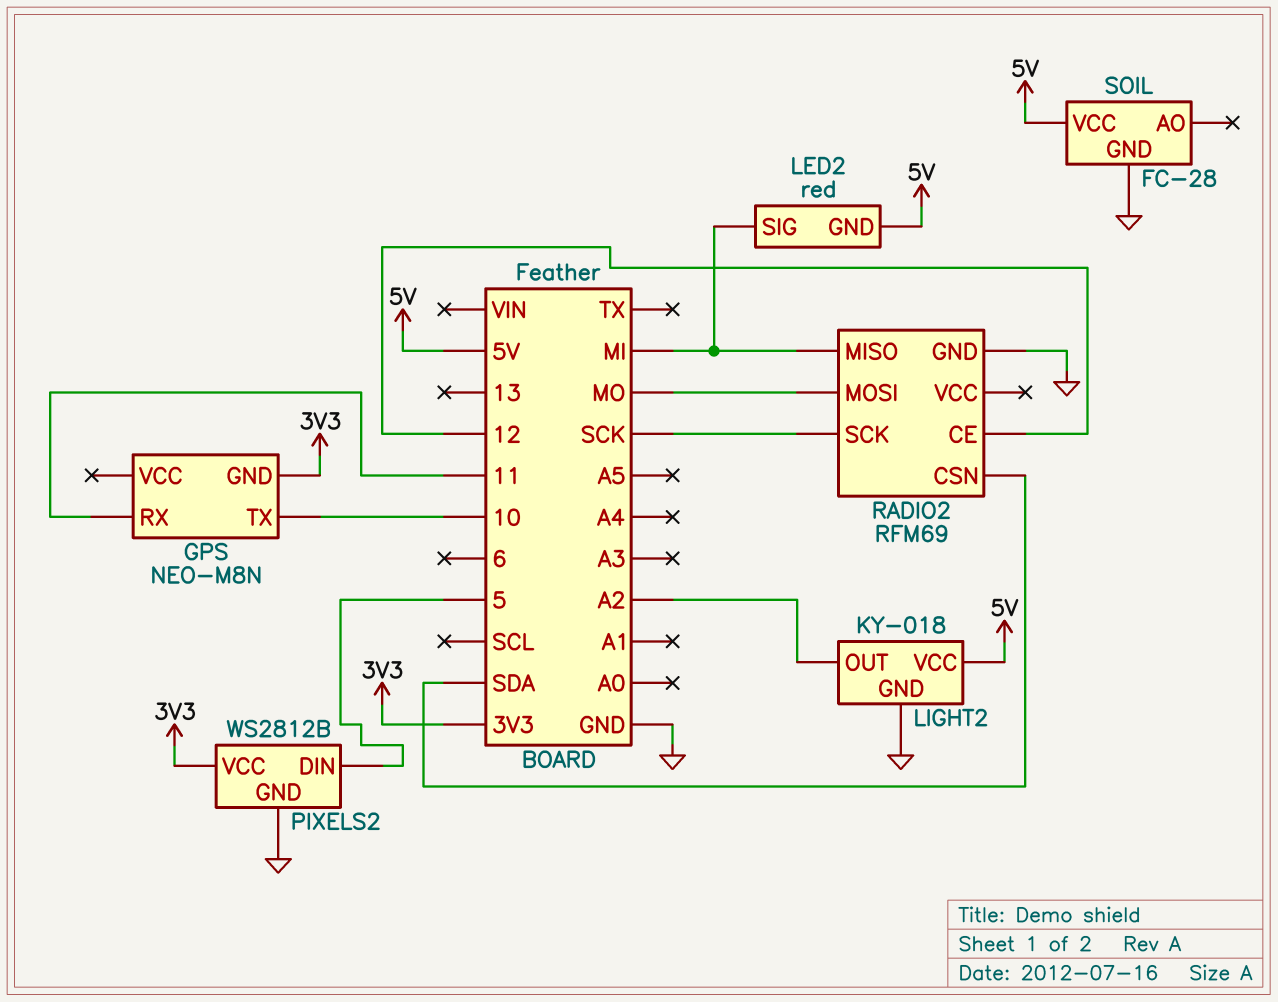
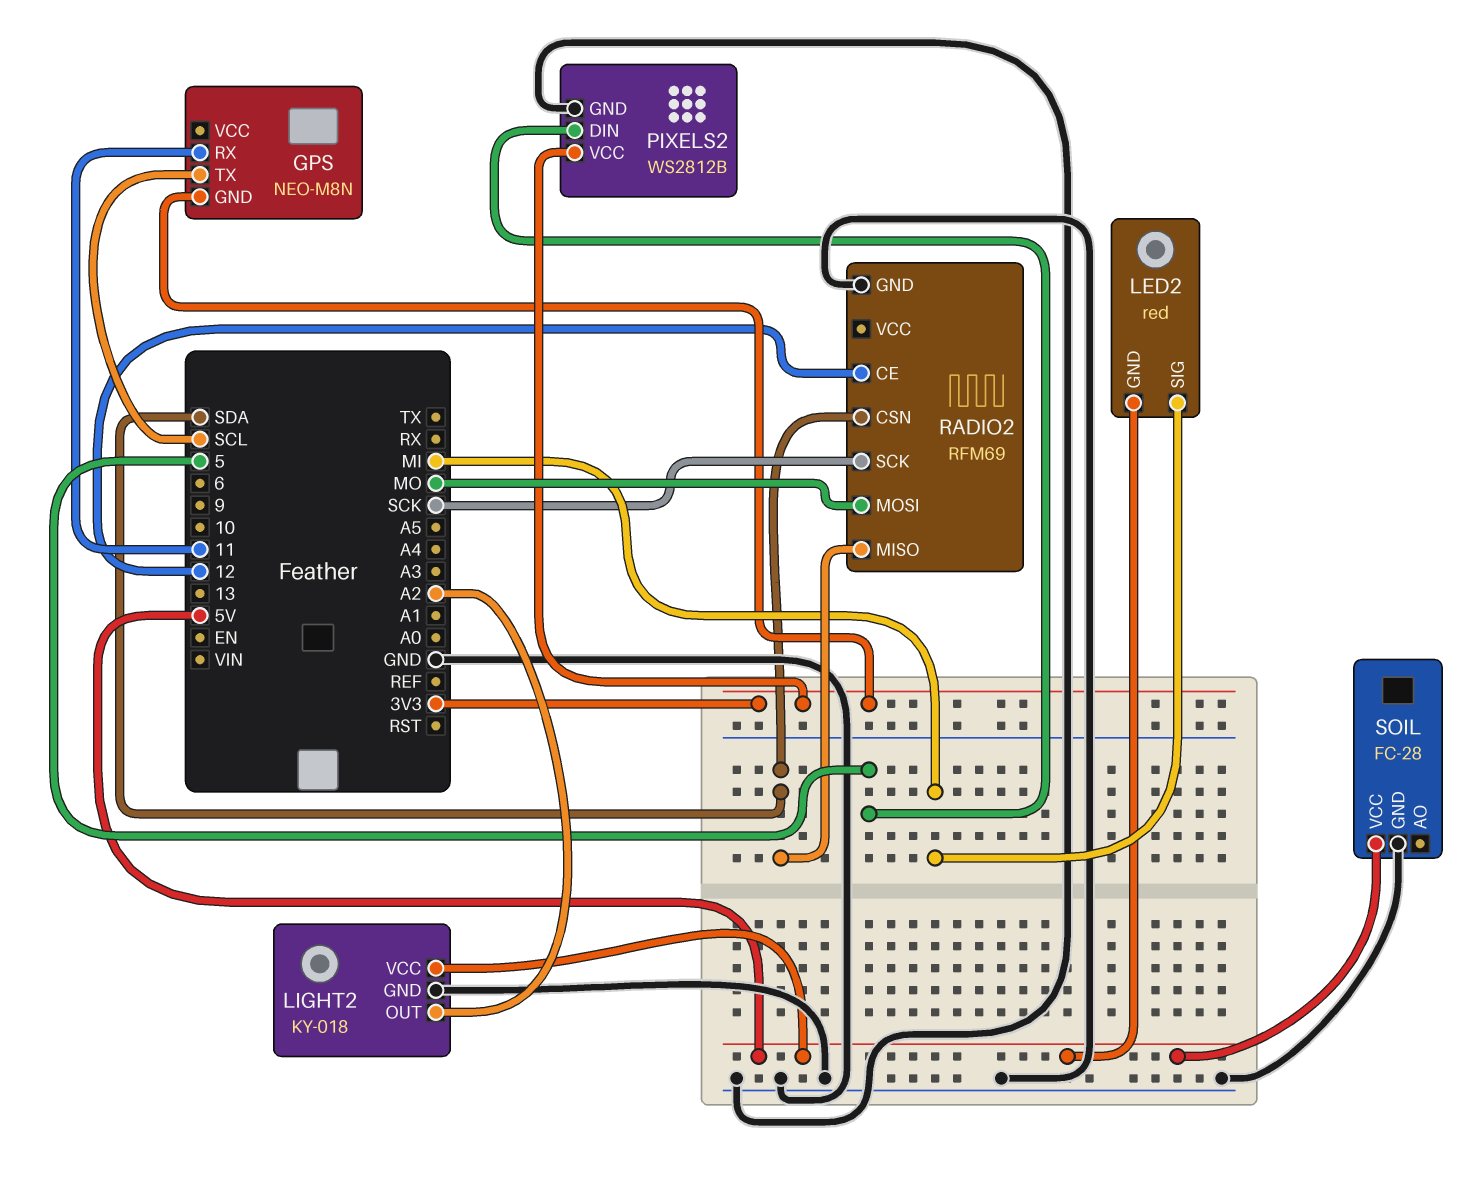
GPS pin TX: 10 -> SCL
RADIO2 pin MISO: MI -> SDA

